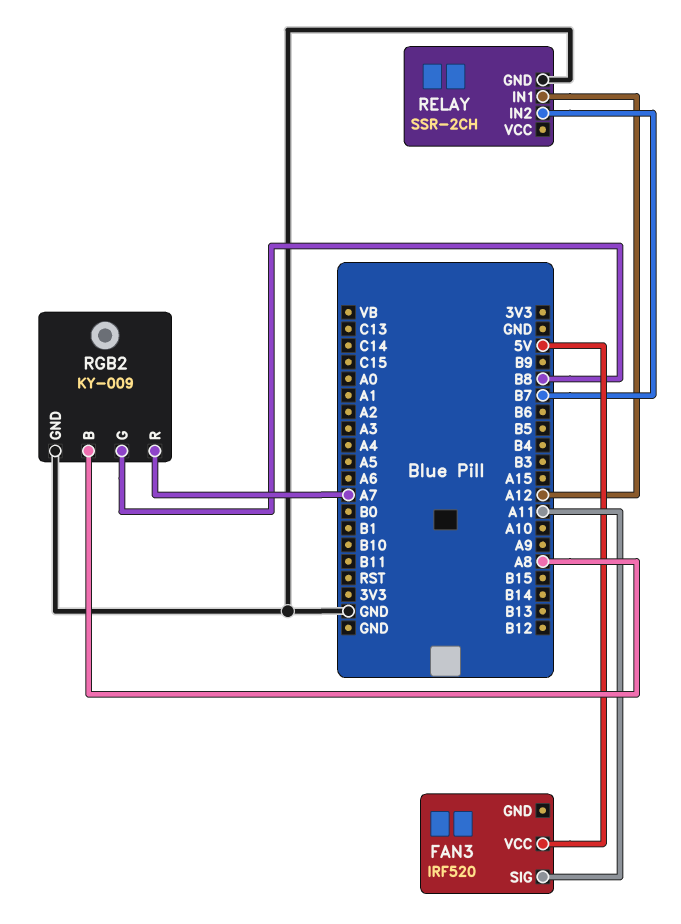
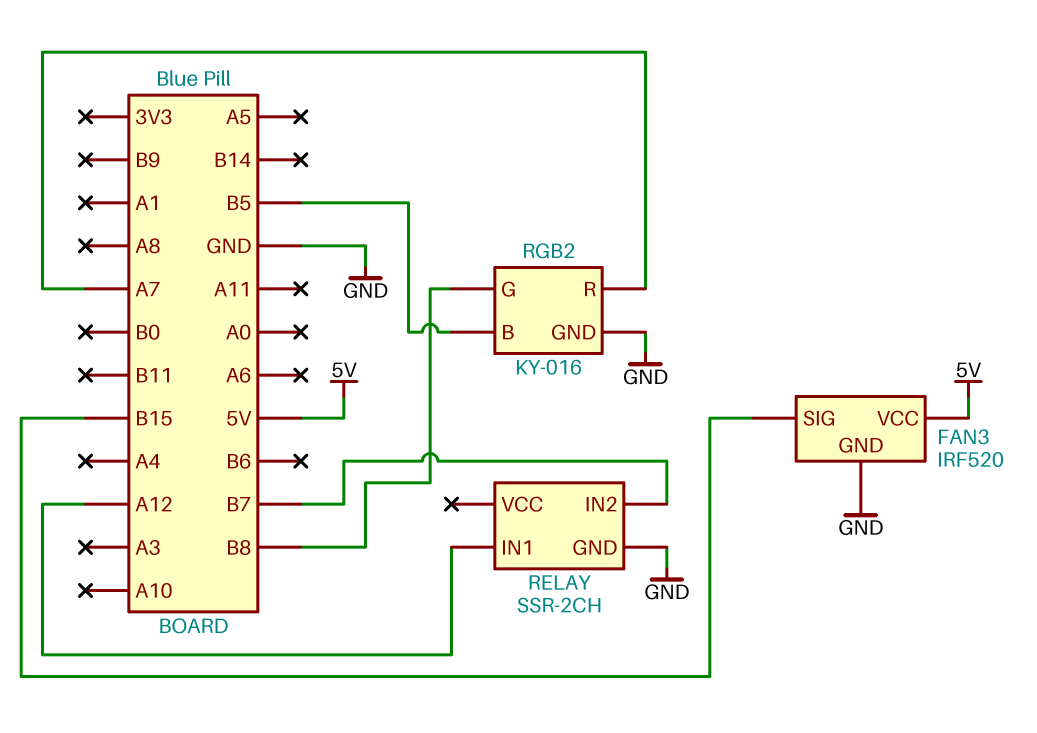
FAN3 pin GND: none -> GND
FAN3 pin SIG: A11 -> B15
RGB2: KY-009 -> KY-016
RGB2 pin B: A8 -> B5

